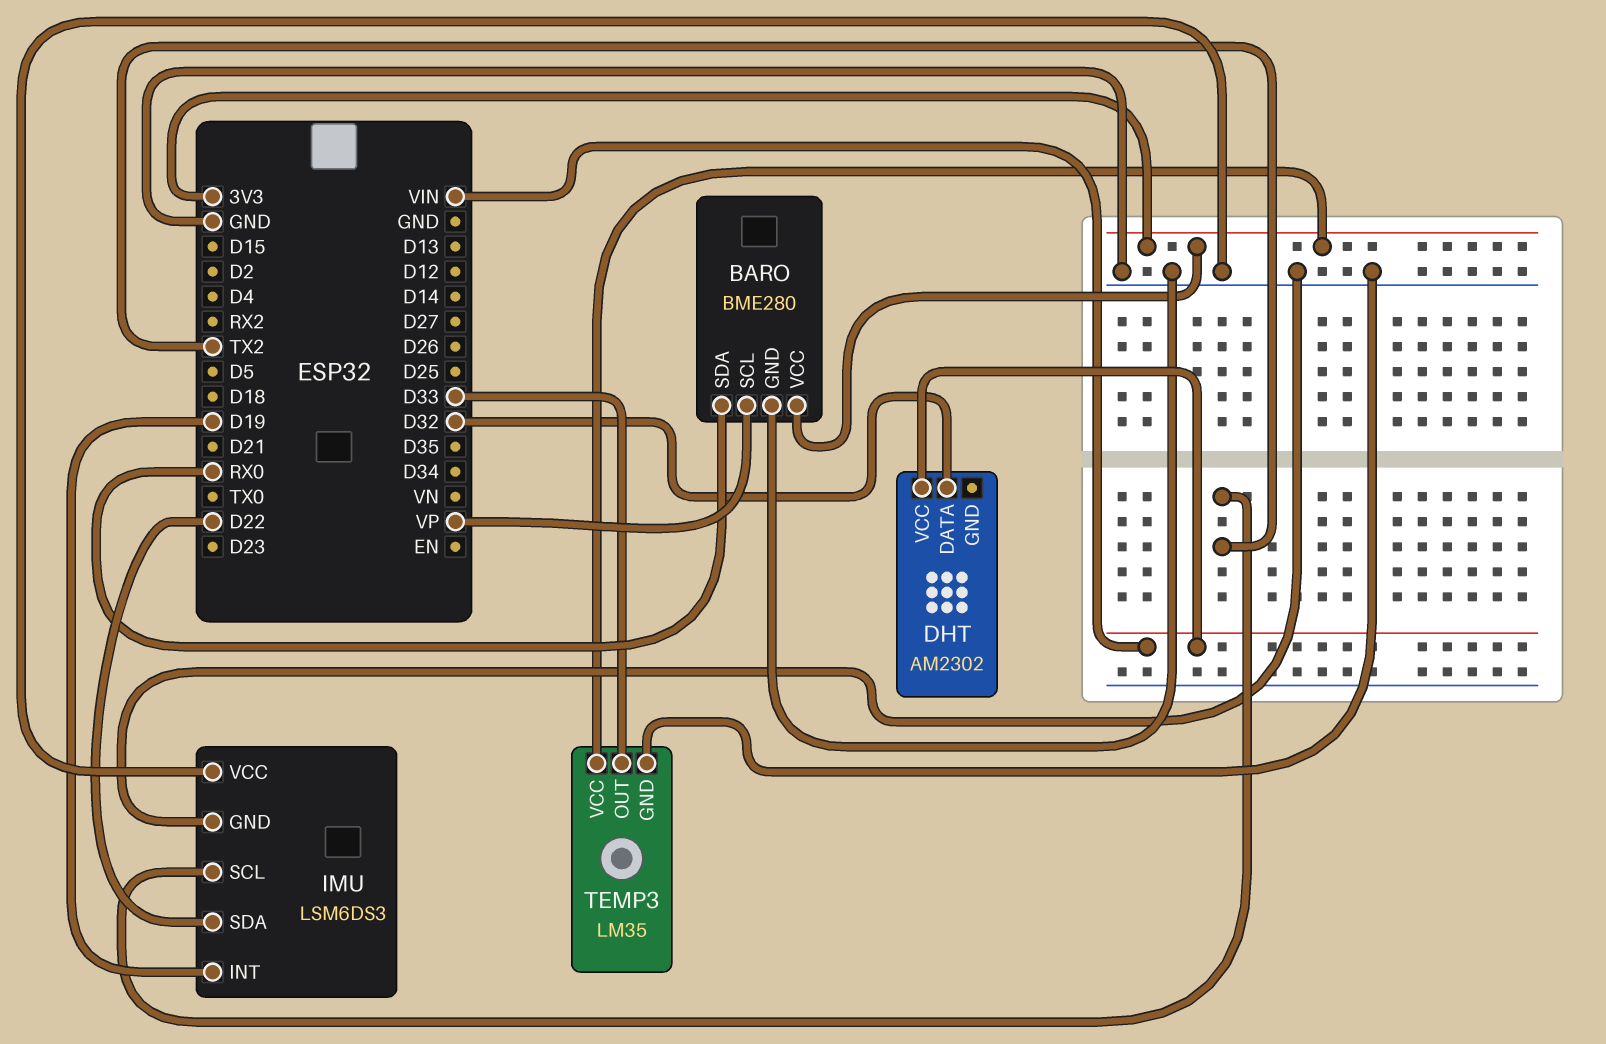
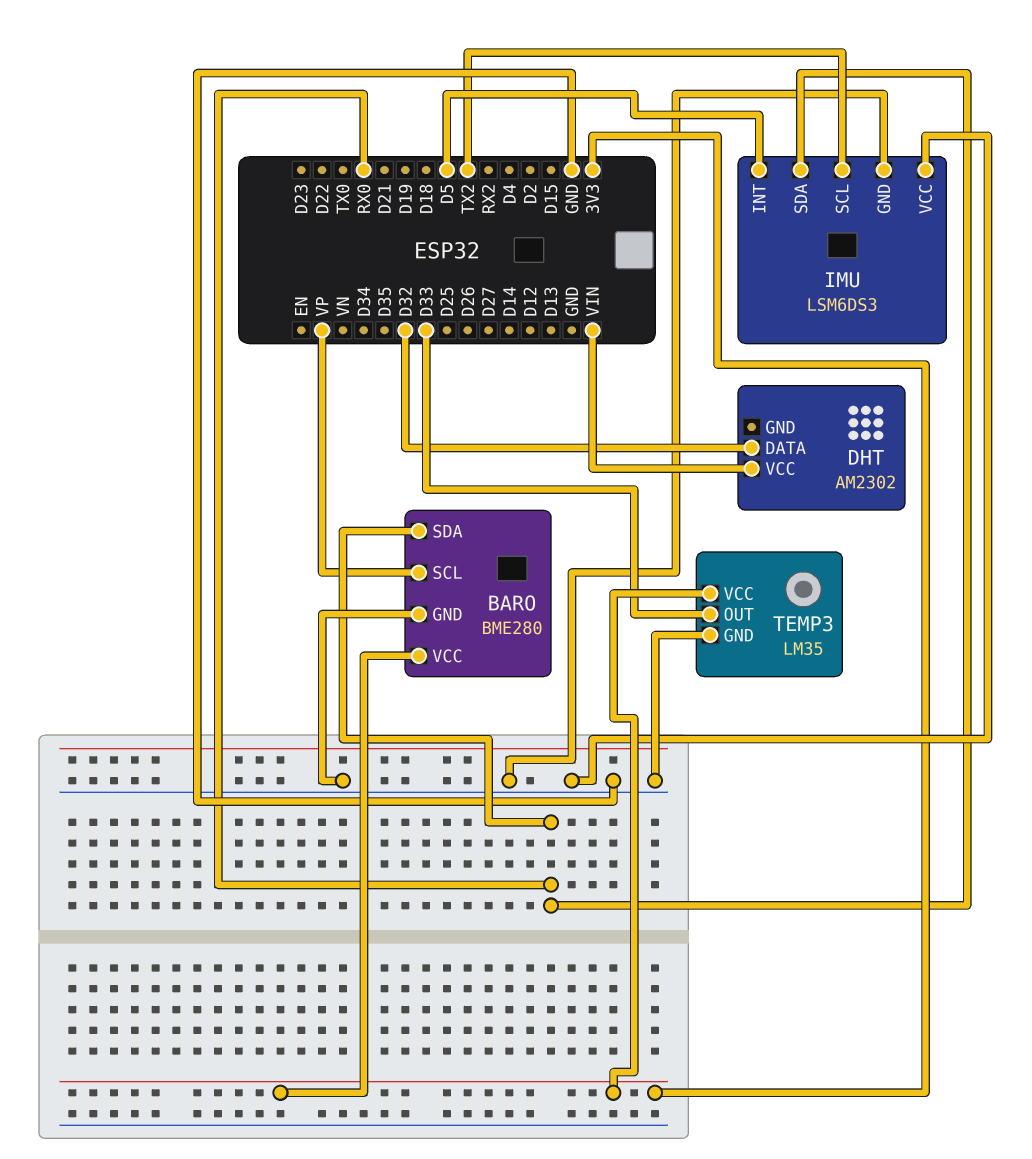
IMU pin INT: D19 -> D5
IMU pin SDA: D22 -> RX0

